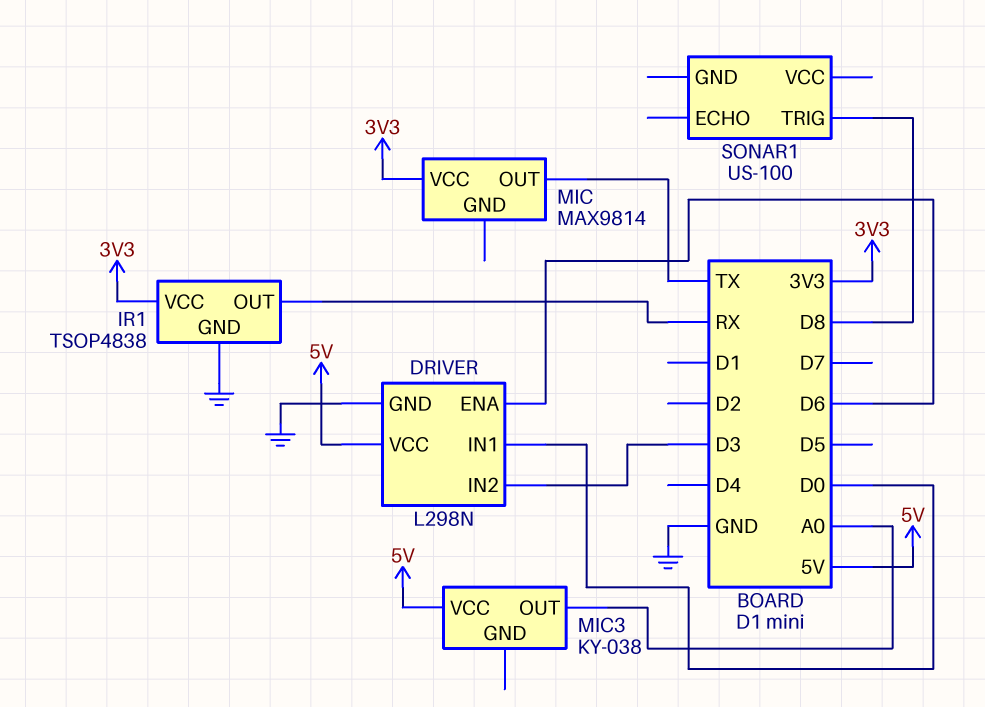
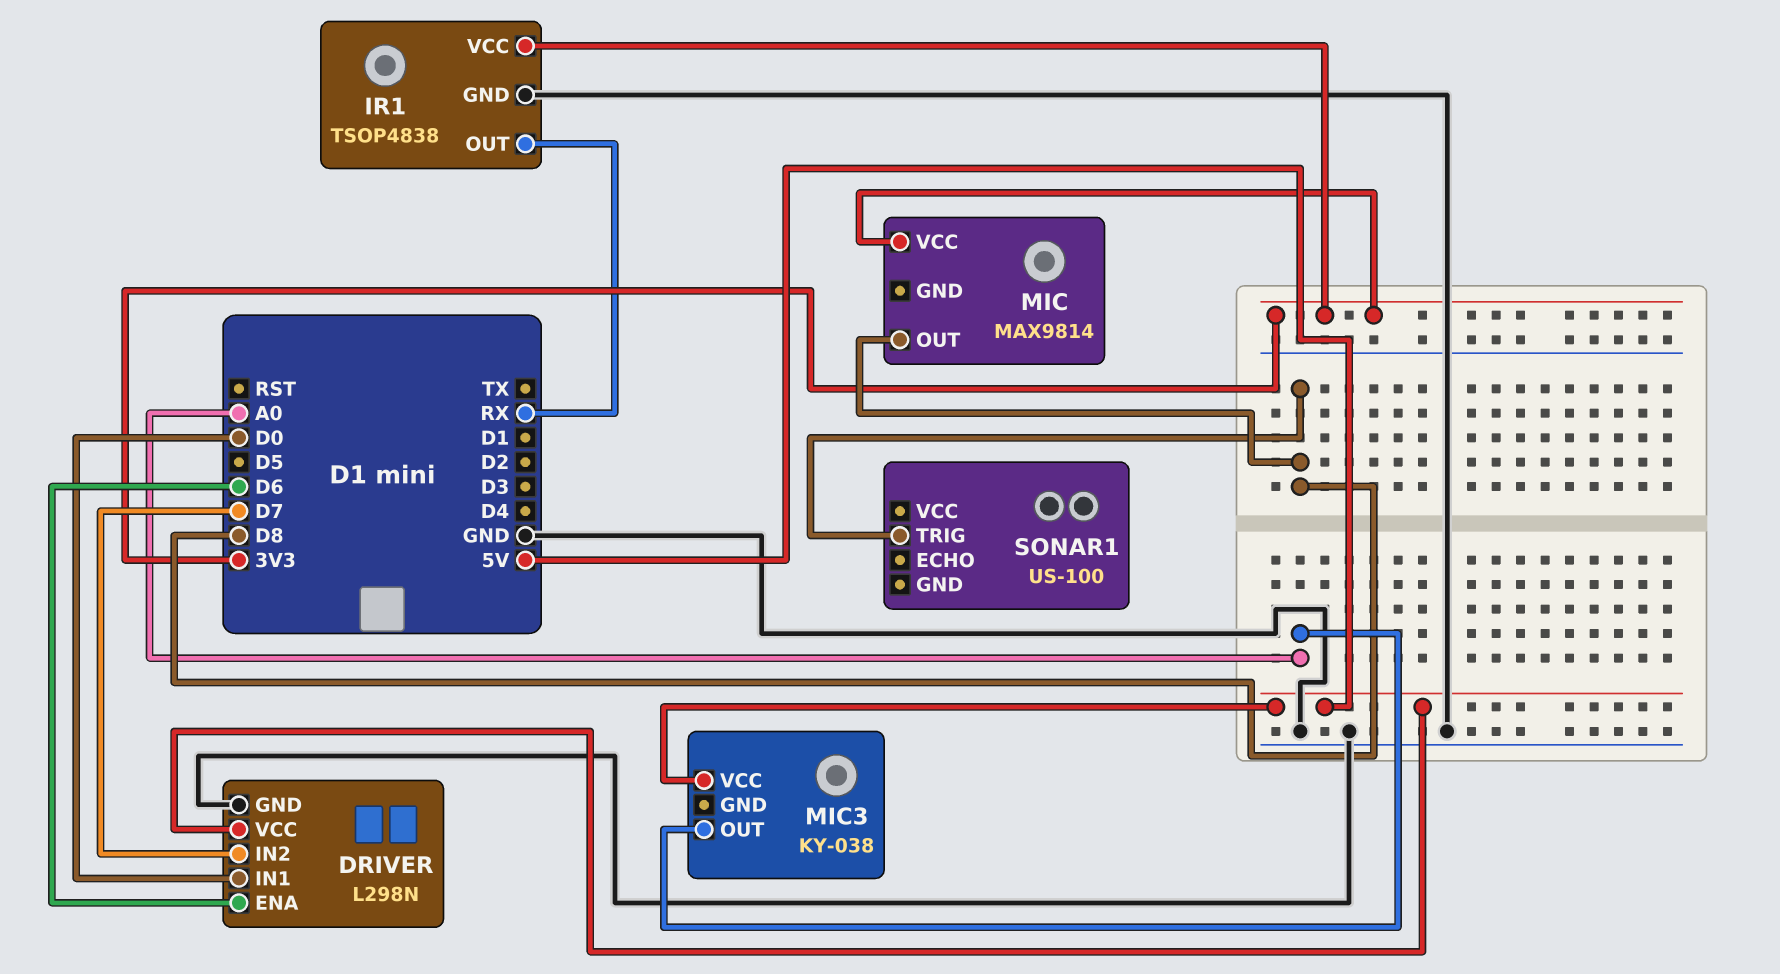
DRIVER pin IN2: D3 -> D7
MIC pin OUT: TX -> D8

